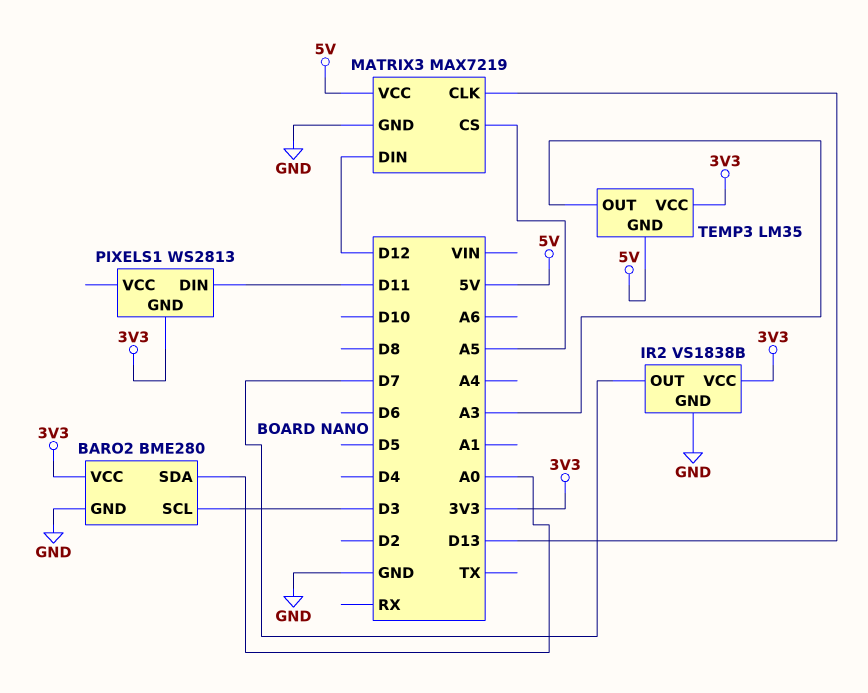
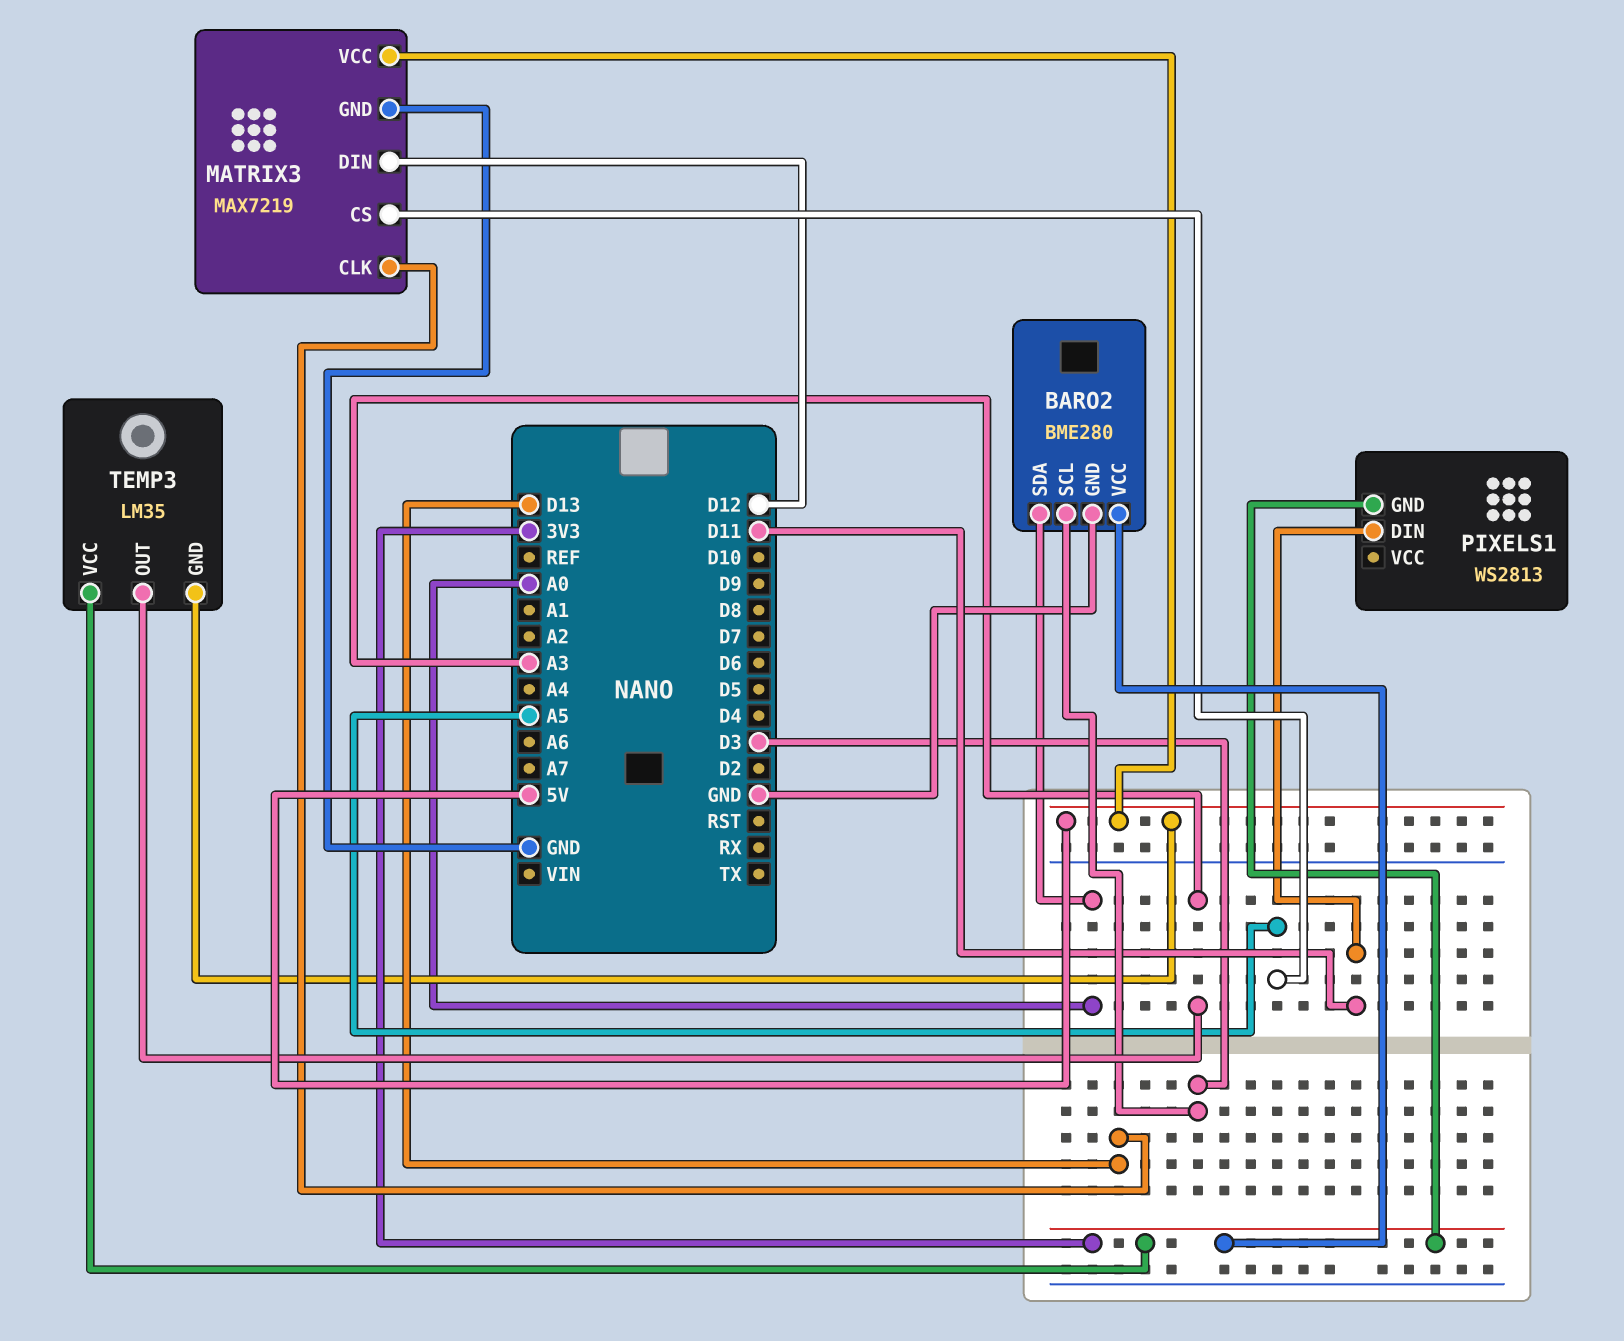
IR2: VS1838B -> none
IR2 pin GND: GND -> none
IR2 pin OUT: D7 -> none
IR2 pin VCC: 3V3 -> none

